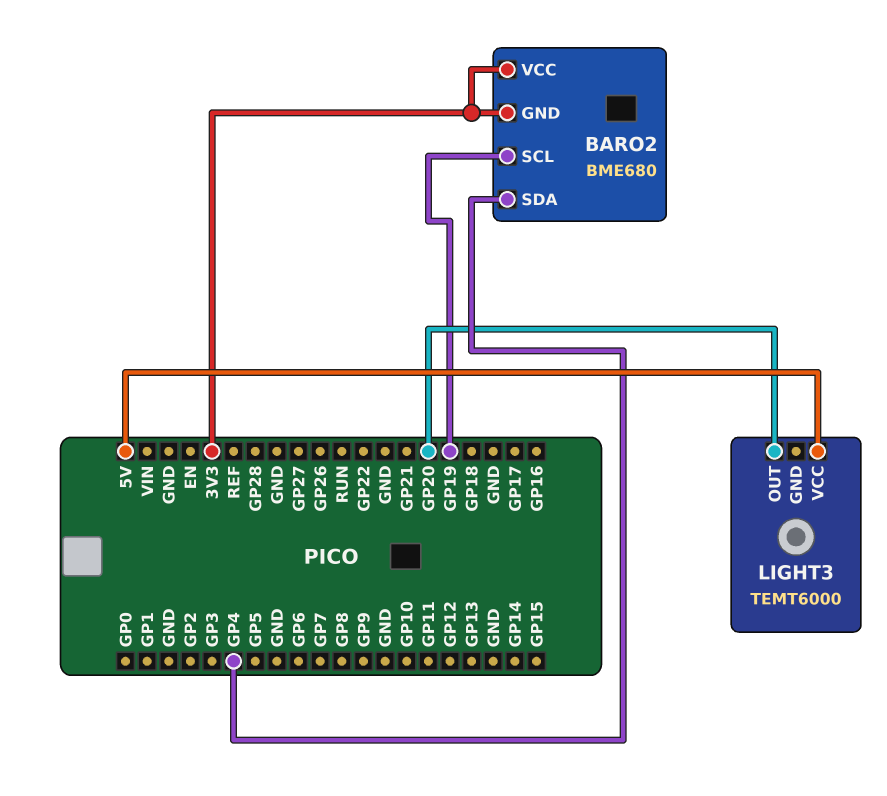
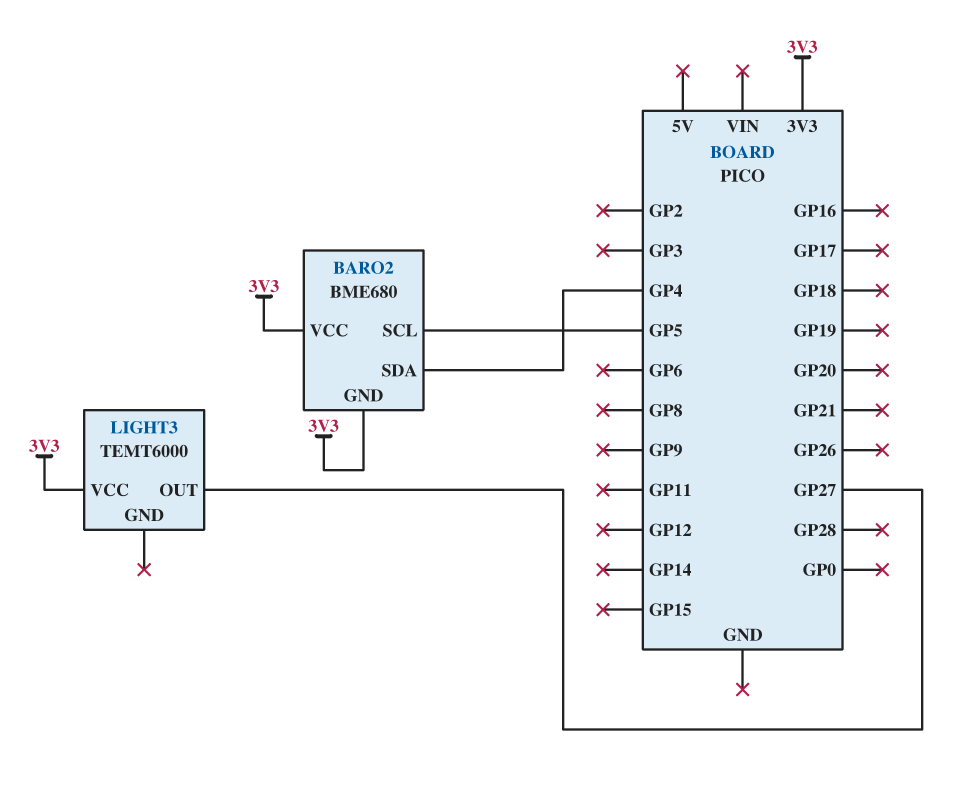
BARO2 pin SCL: GP19 -> GP5
LIGHT3 pin OUT: GP20 -> GP27
LIGHT3 pin VCC: 5V -> 3V3

